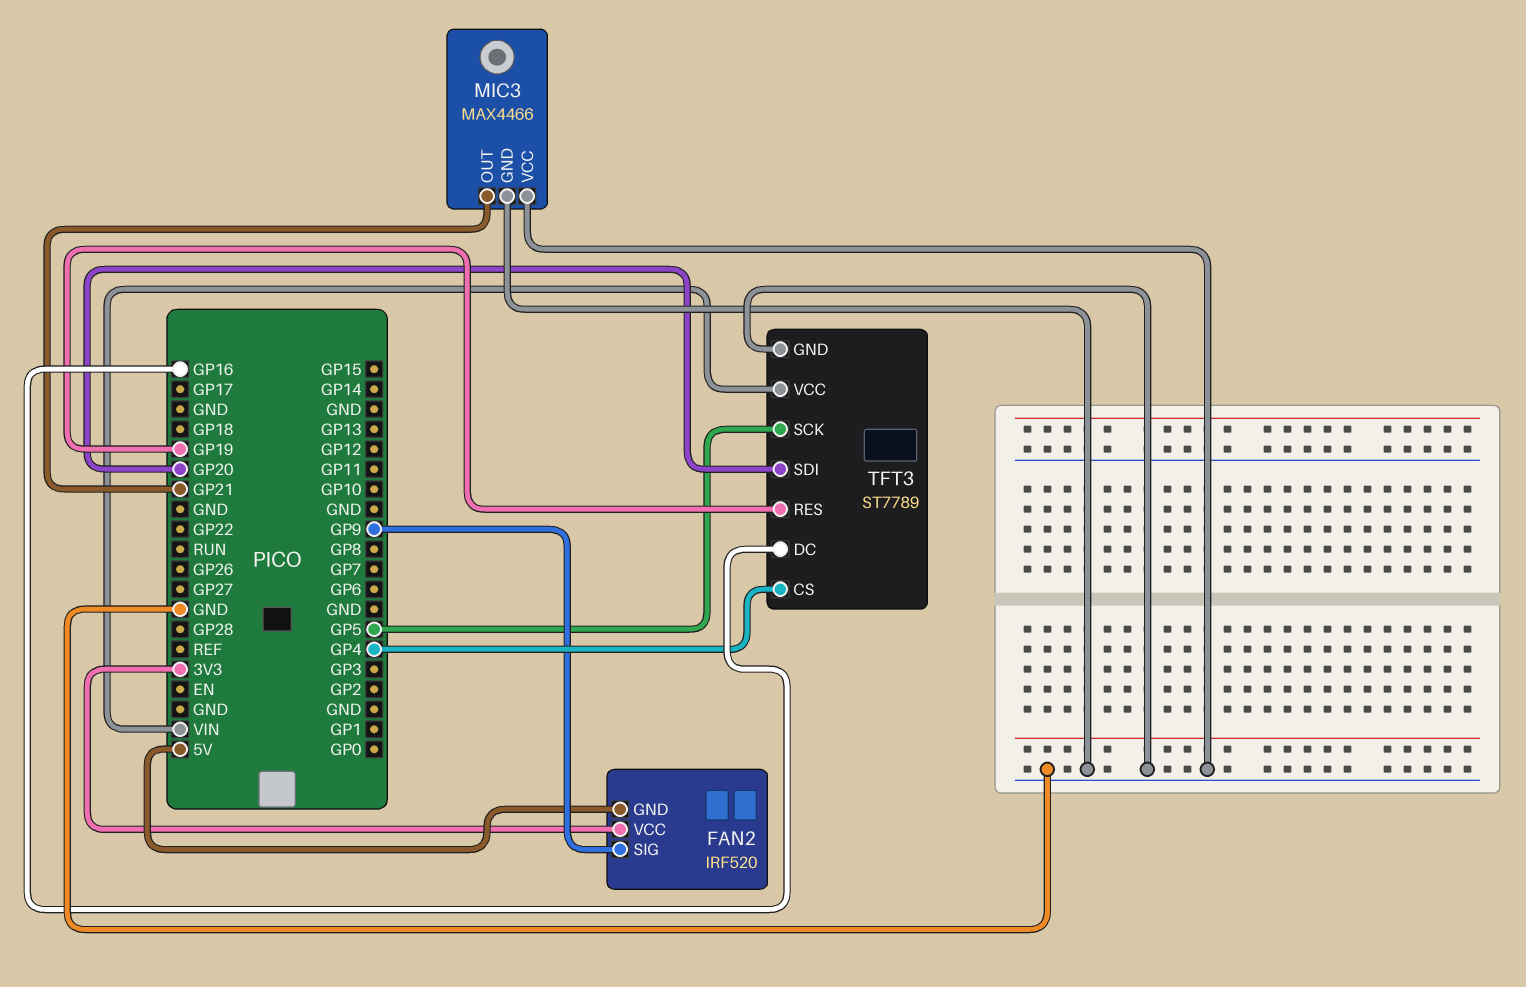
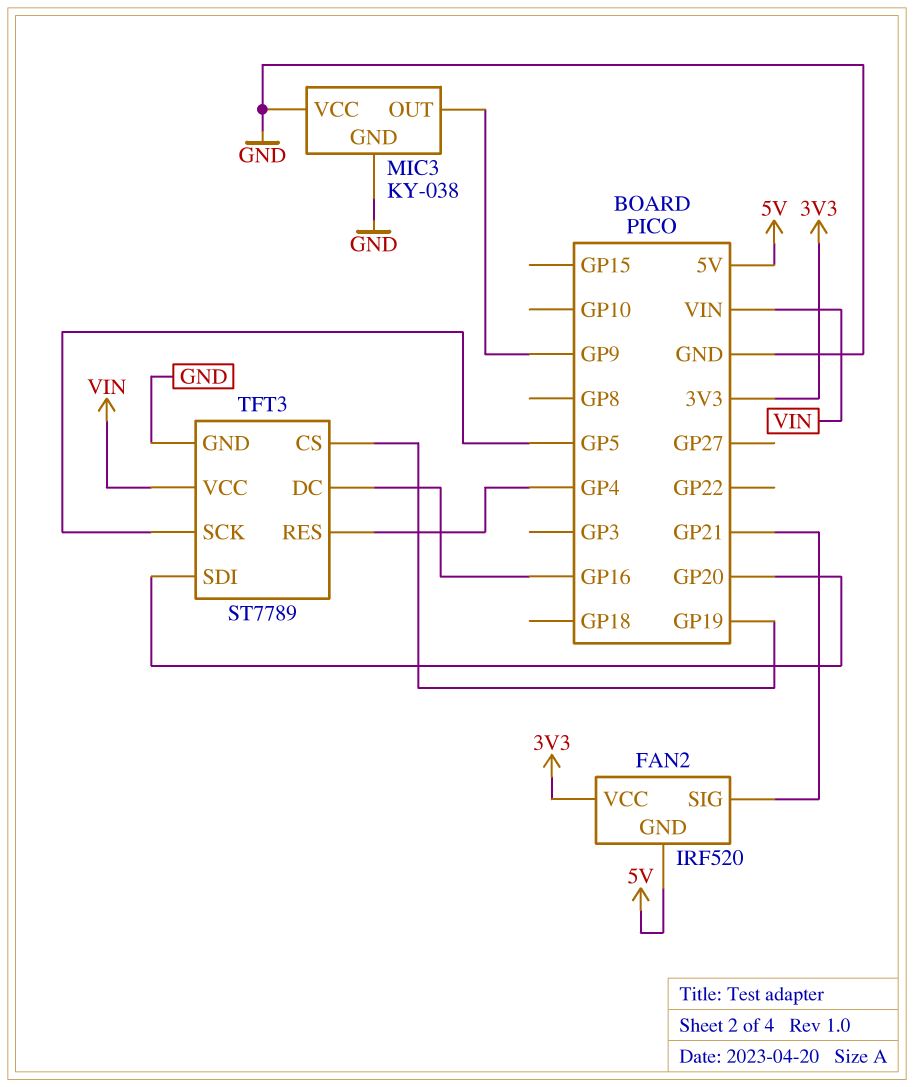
FAN2 pin SIG: GP9 -> GP21
MIC3: MAX4466 -> KY-038
MIC3 pin OUT: GP21 -> GP9
TFT3 pin CS: GP4 -> GP19
TFT3 pin RES: GP19 -> GP4

